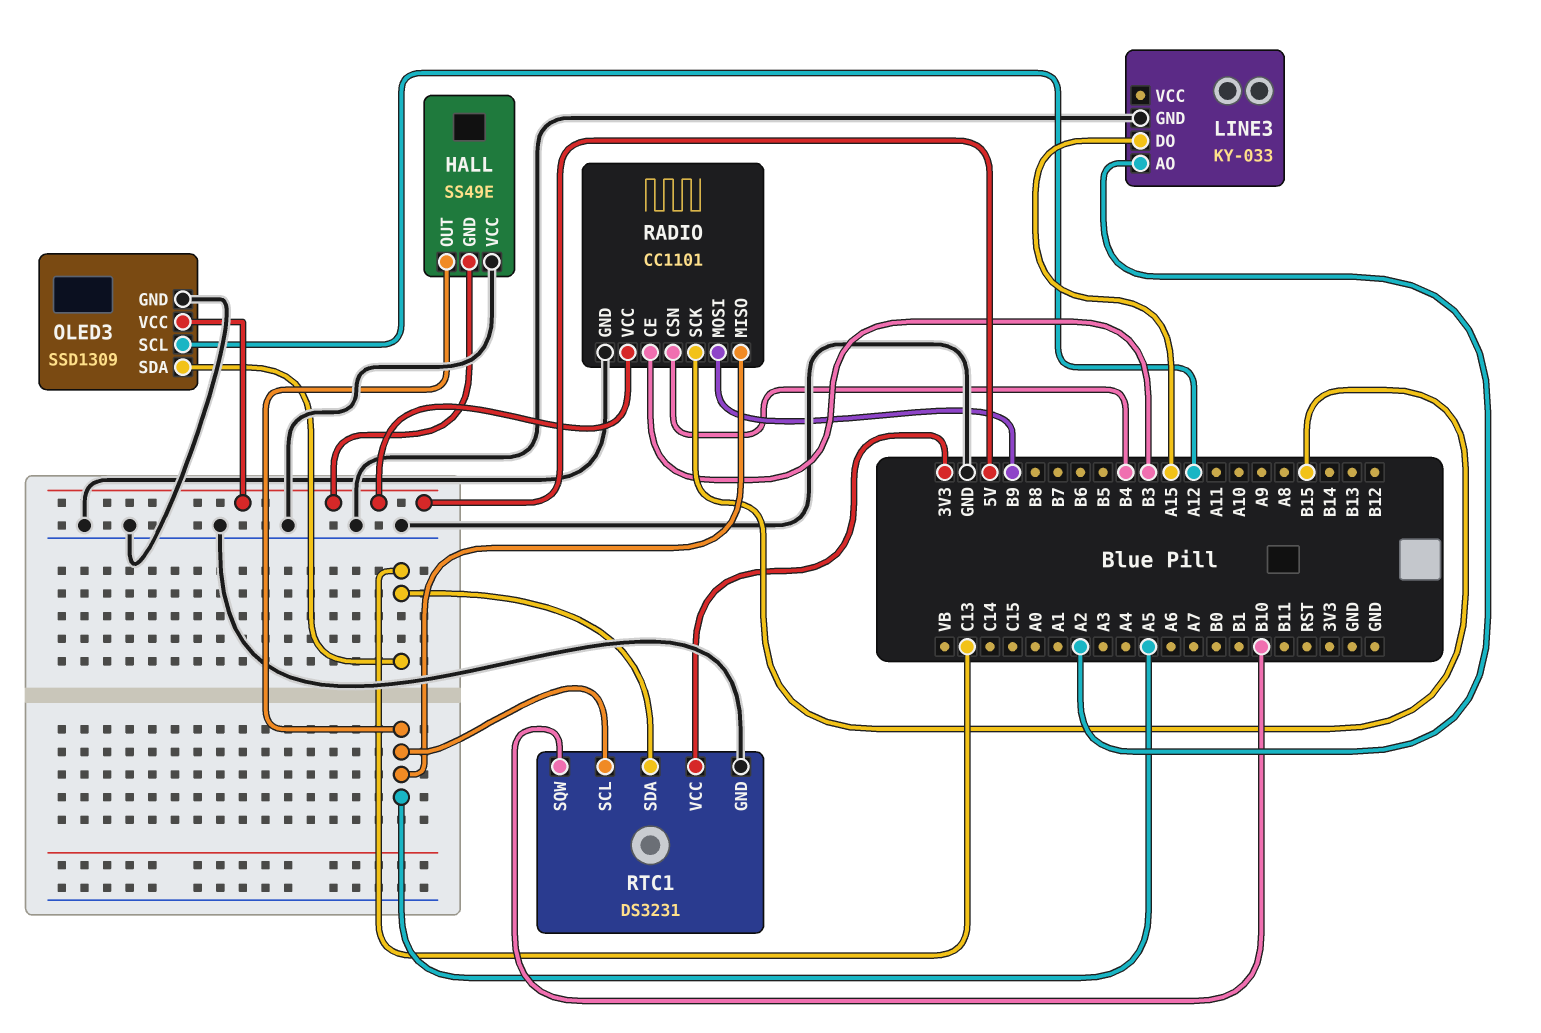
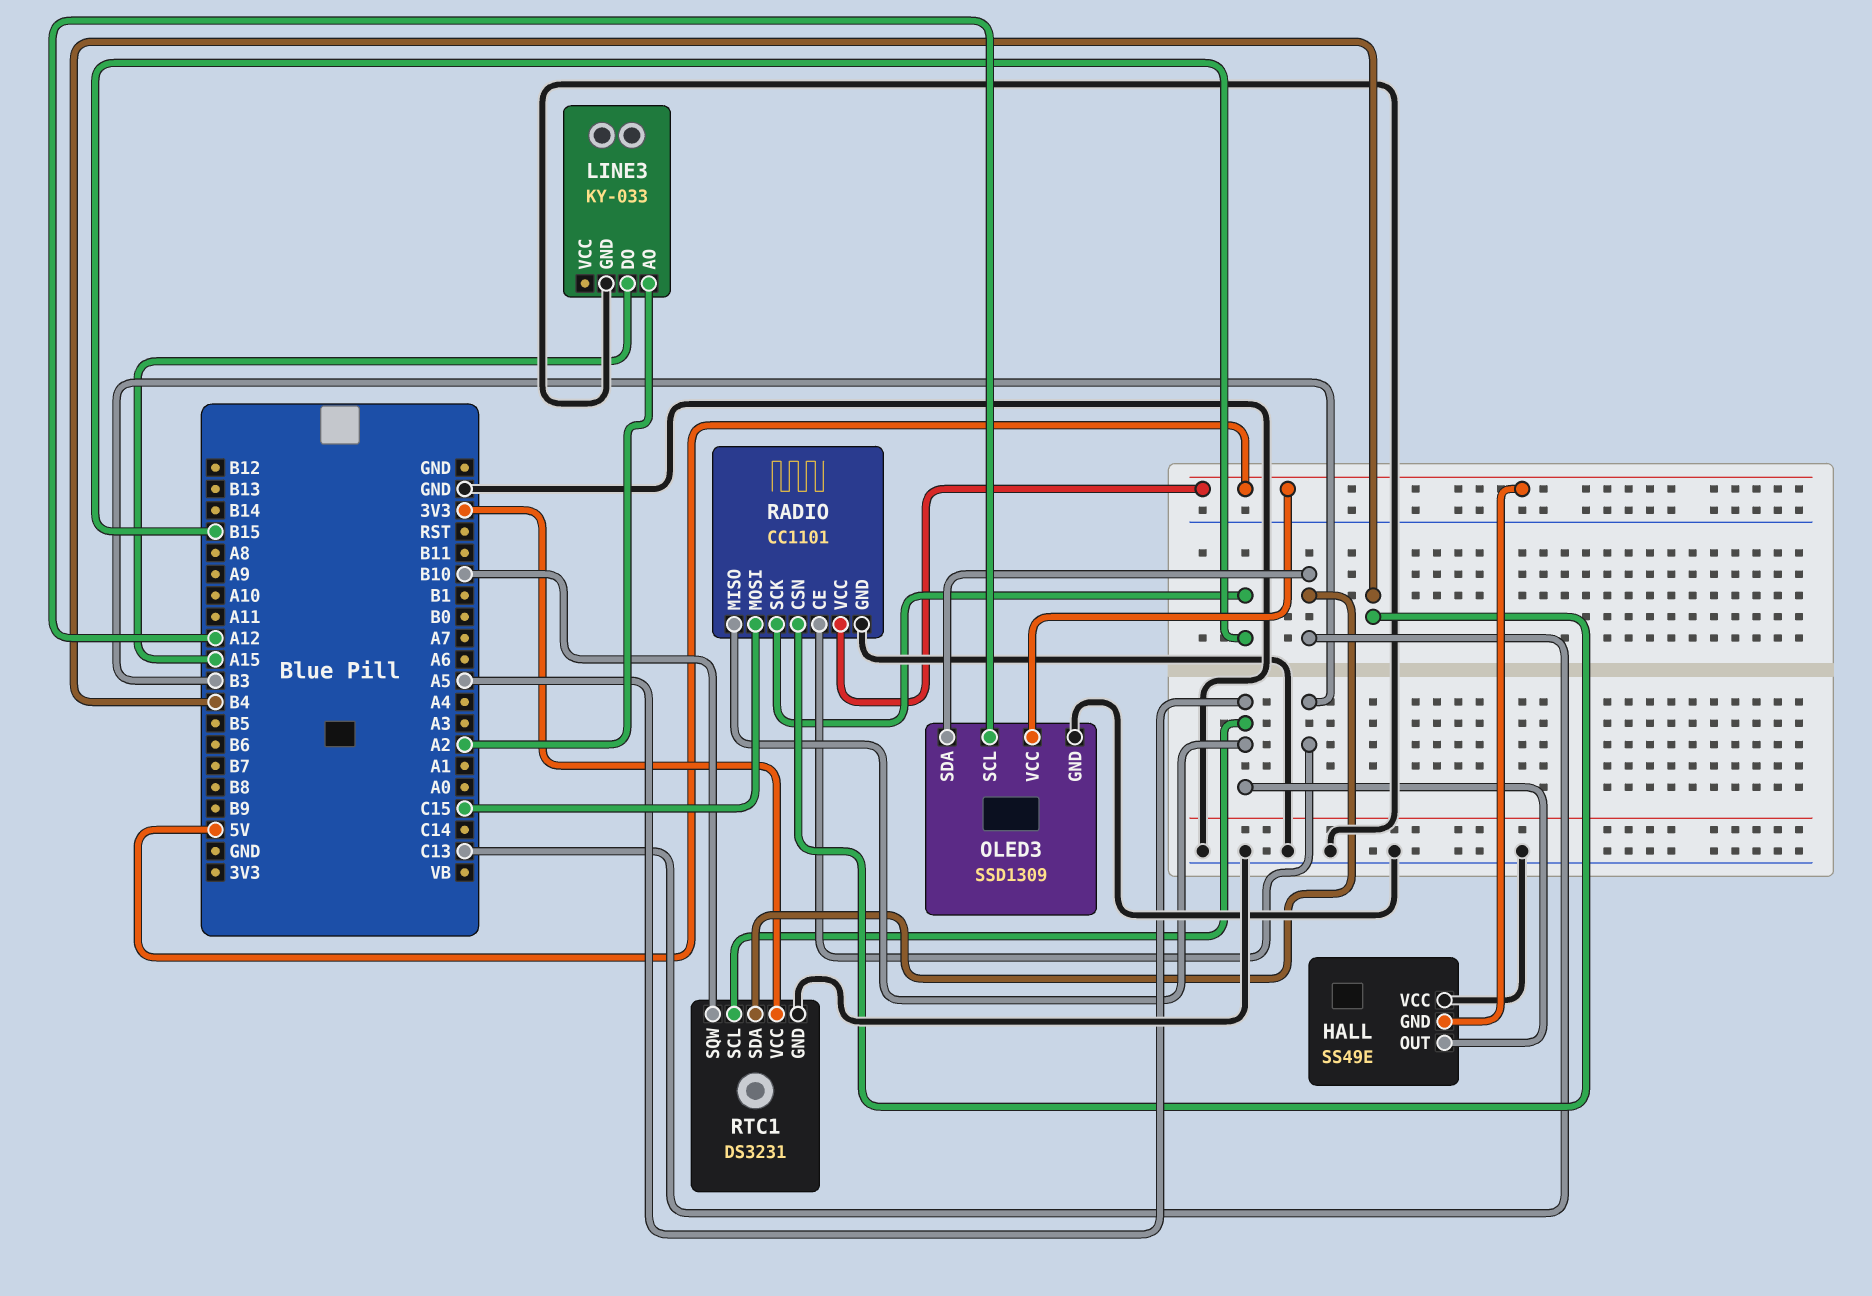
RADIO pin MOSI: B9 -> C15

